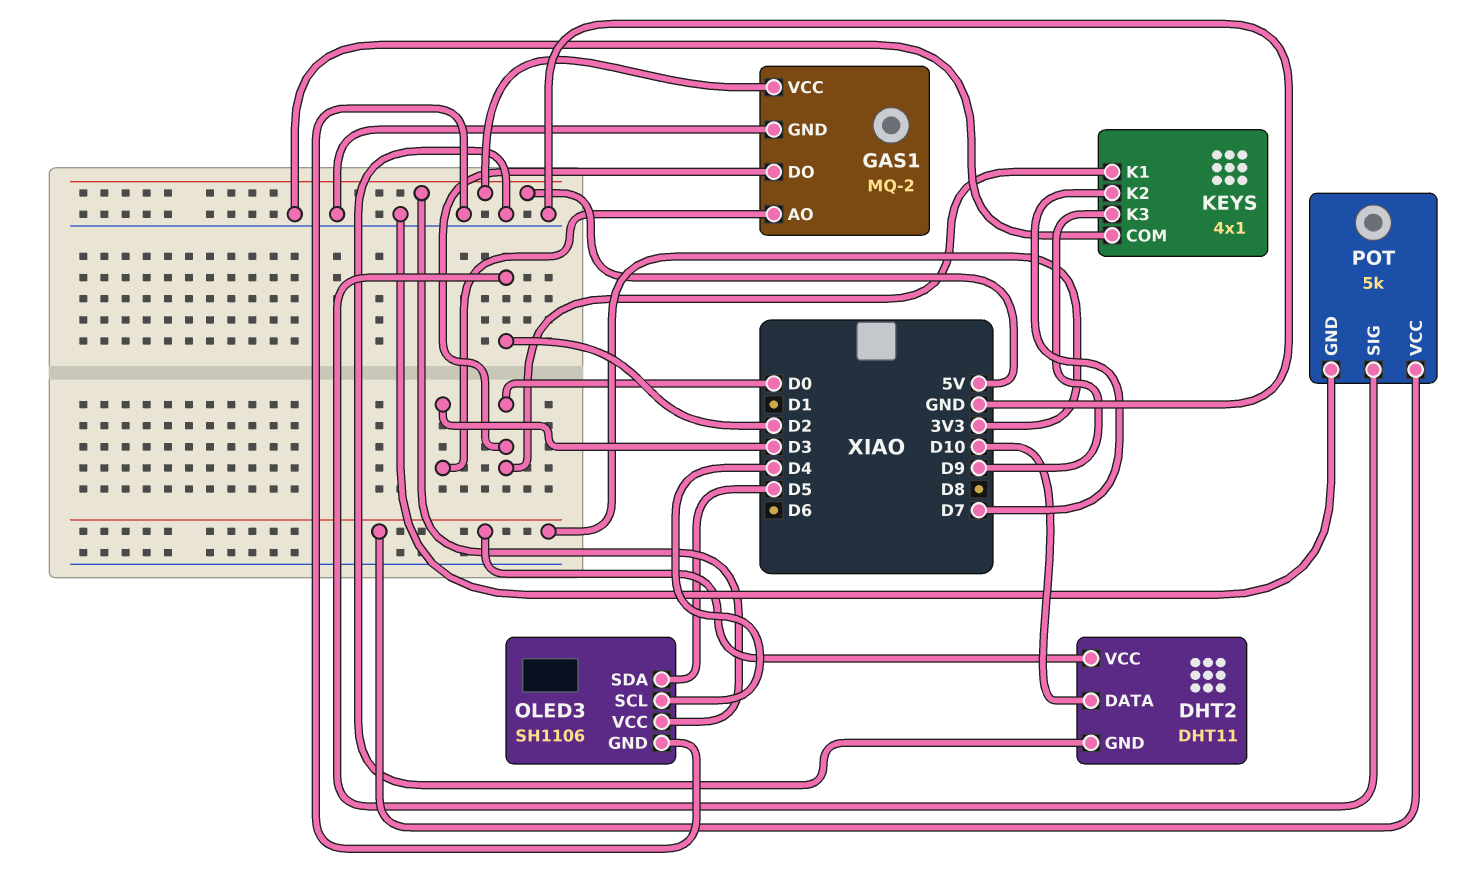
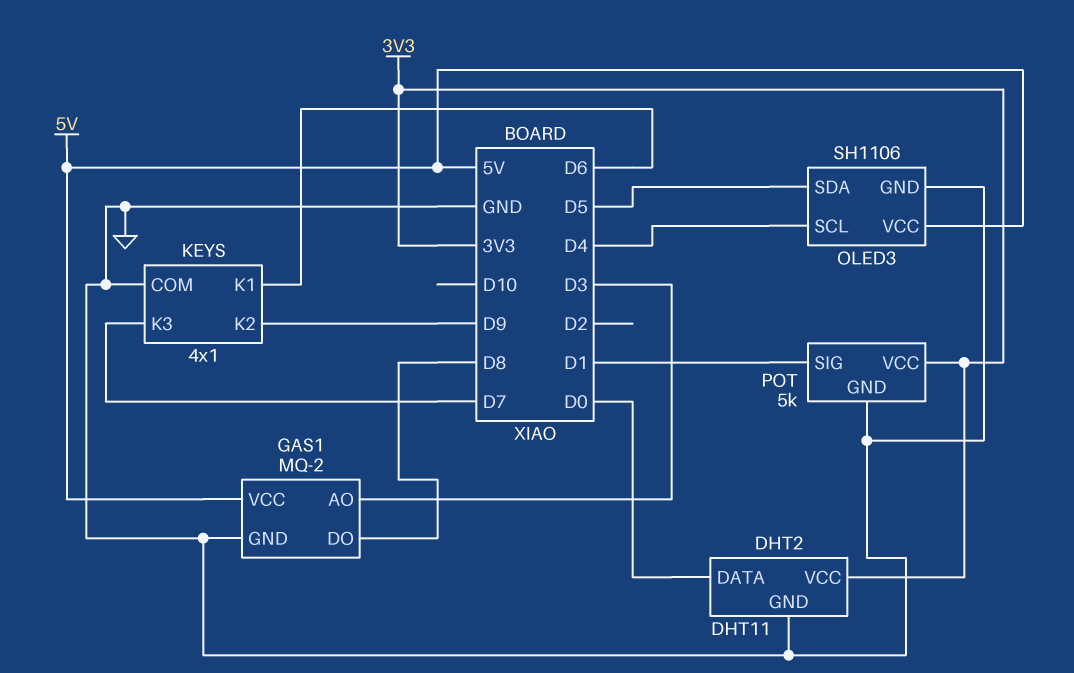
DHT2 pin DATA: D10 -> D0
GAS1 pin DO: D0 -> D8
KEYS pin K1: D0 -> D6
KEYS pin K2: D7 -> D9
KEYS pin K3: D9 -> D7
POT pin SIG: D2 -> D1

